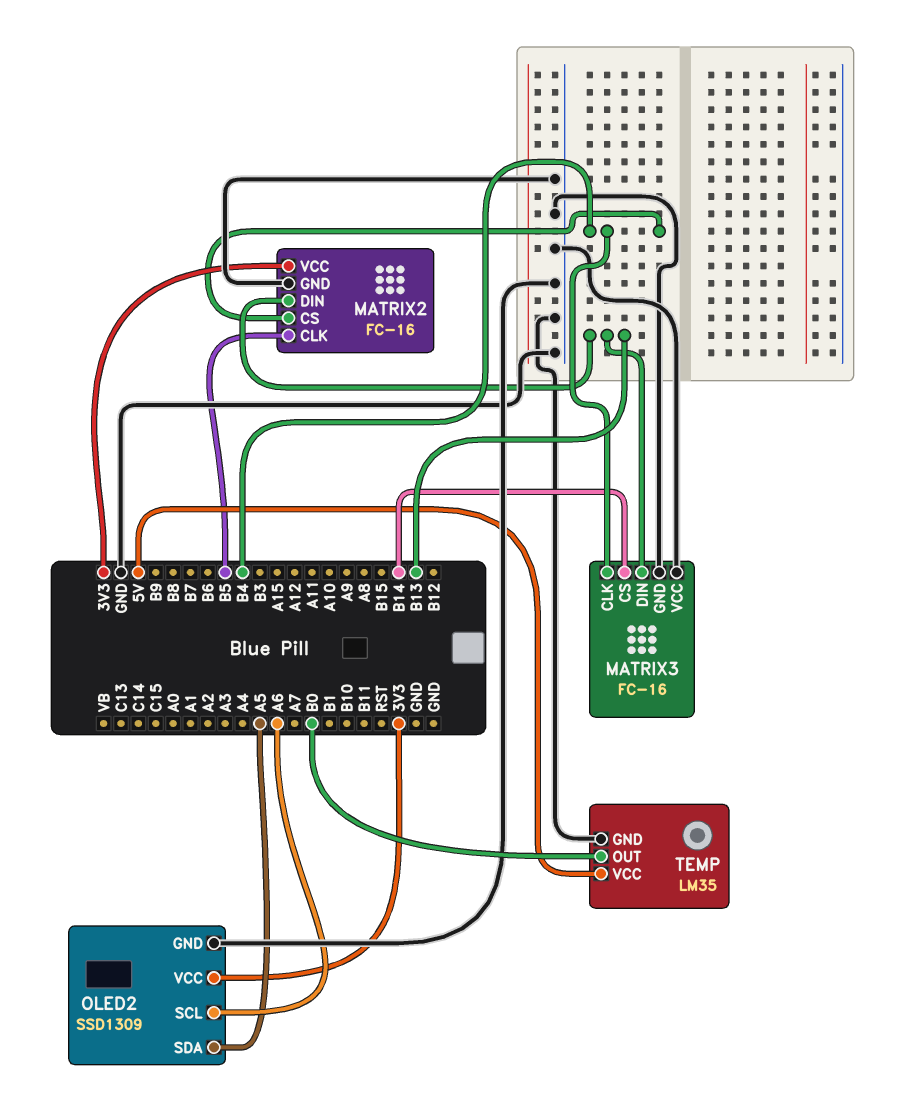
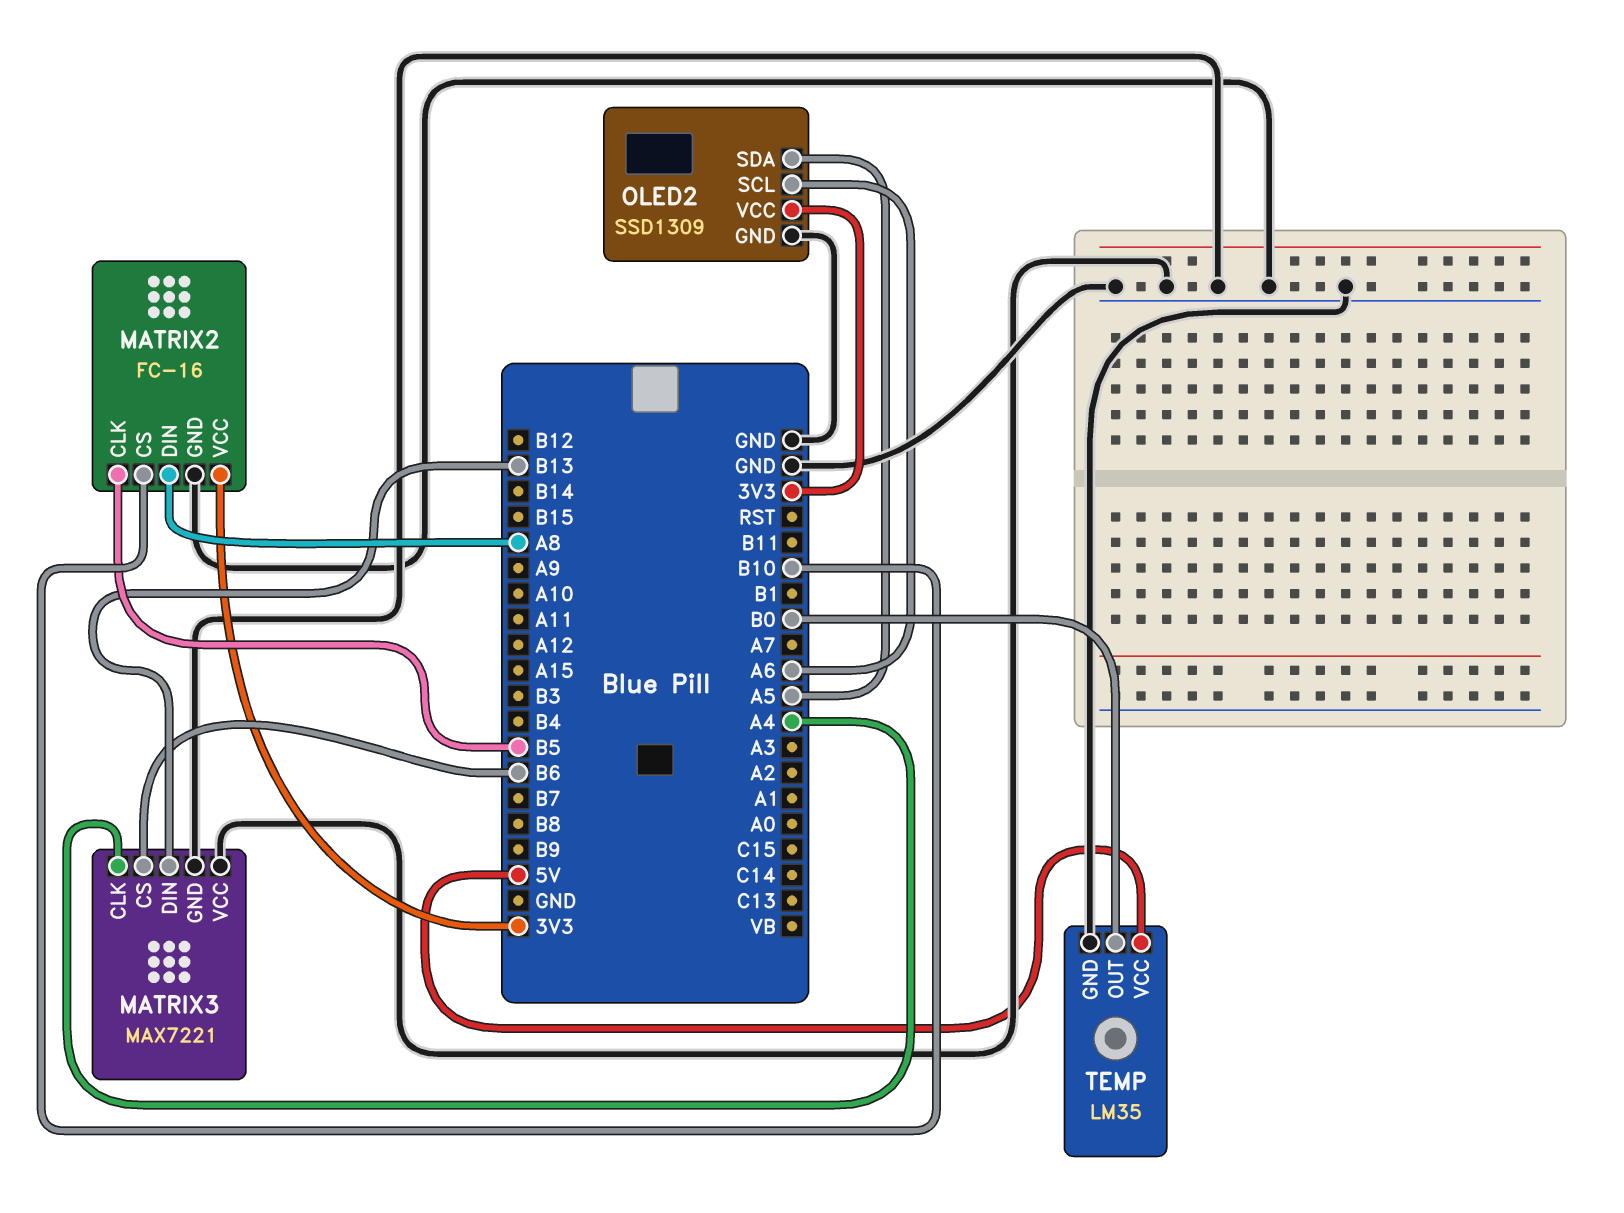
MATRIX2 pin CS: B4 -> B10
MATRIX2 pin DIN: B13 -> A8
MATRIX3: FC-16 -> MAX7221
MATRIX3 pin CLK: B4 -> A4
MATRIX3 pin CS: B14 -> B6

